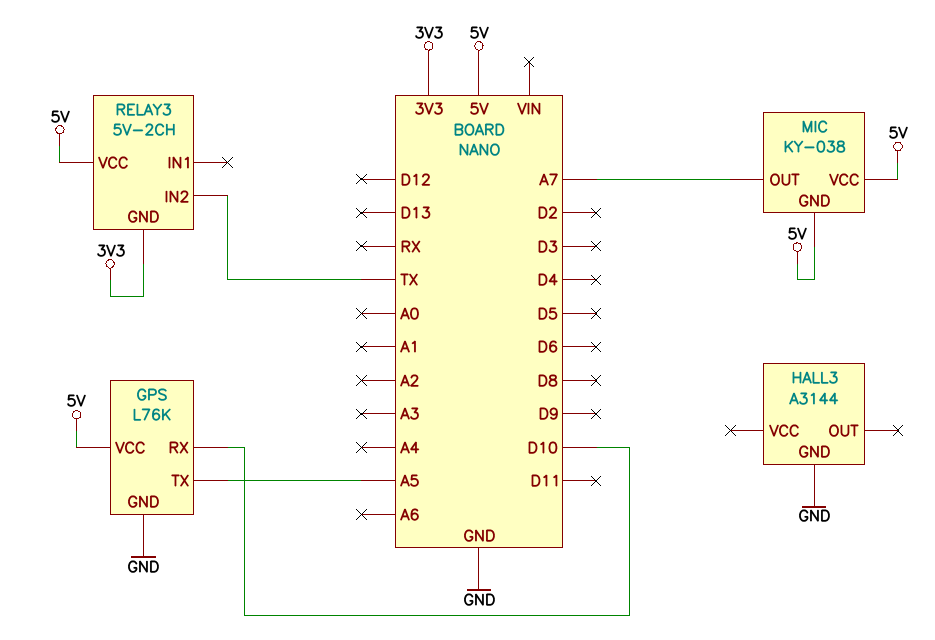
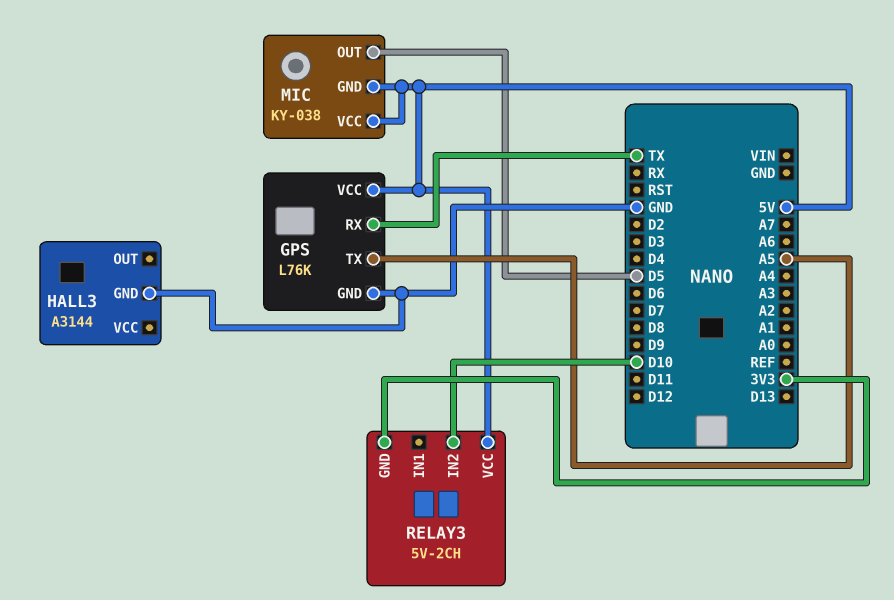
GPS pin RX: D10 -> TX
MIC pin OUT: A7 -> D5
RELAY3 pin IN2: TX -> D10

